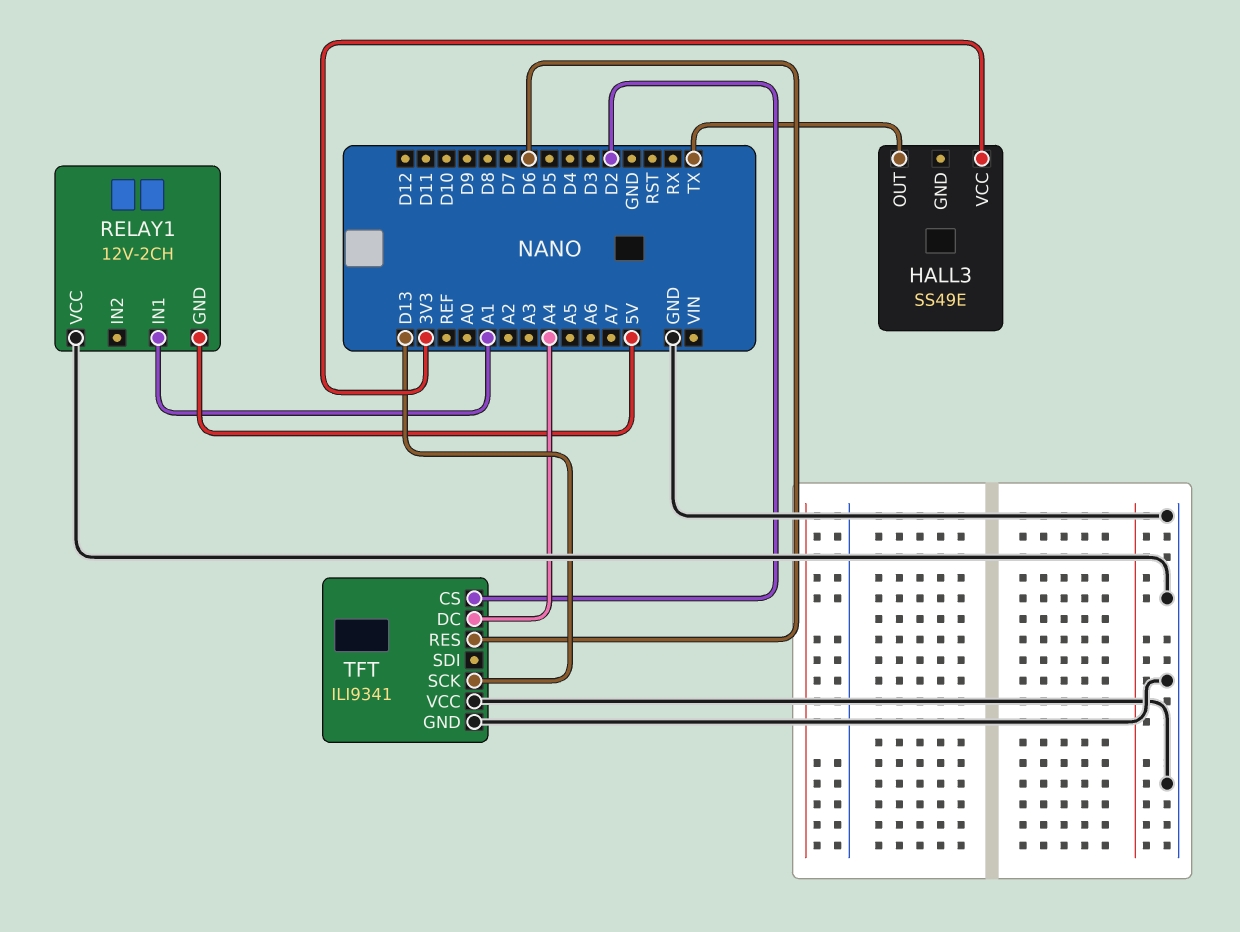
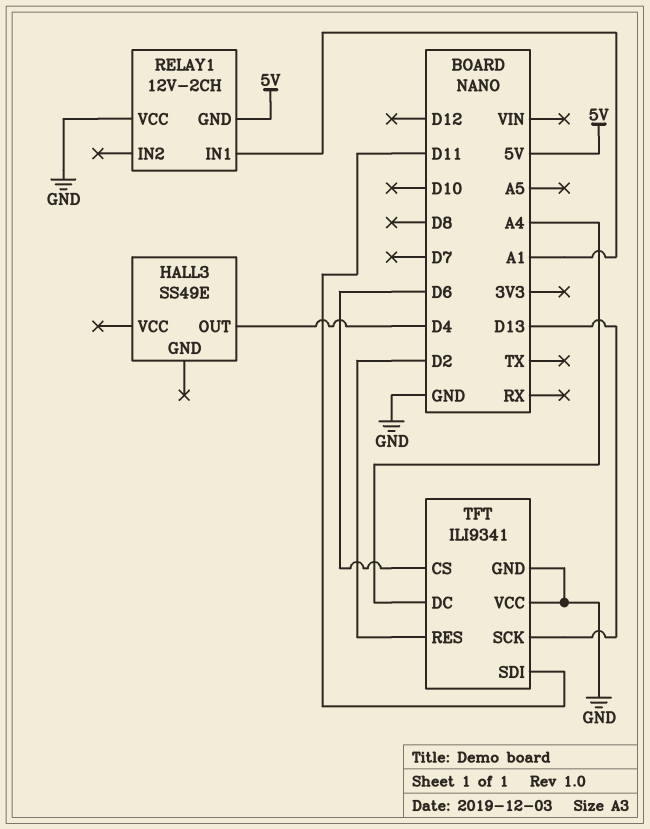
HALL3 pin OUT: TX -> D4
HALL3 pin VCC: 3V3 -> none
TFT pin CS: D2 -> D6
TFT pin RES: D6 -> D2
TFT pin SDI: none -> D11

